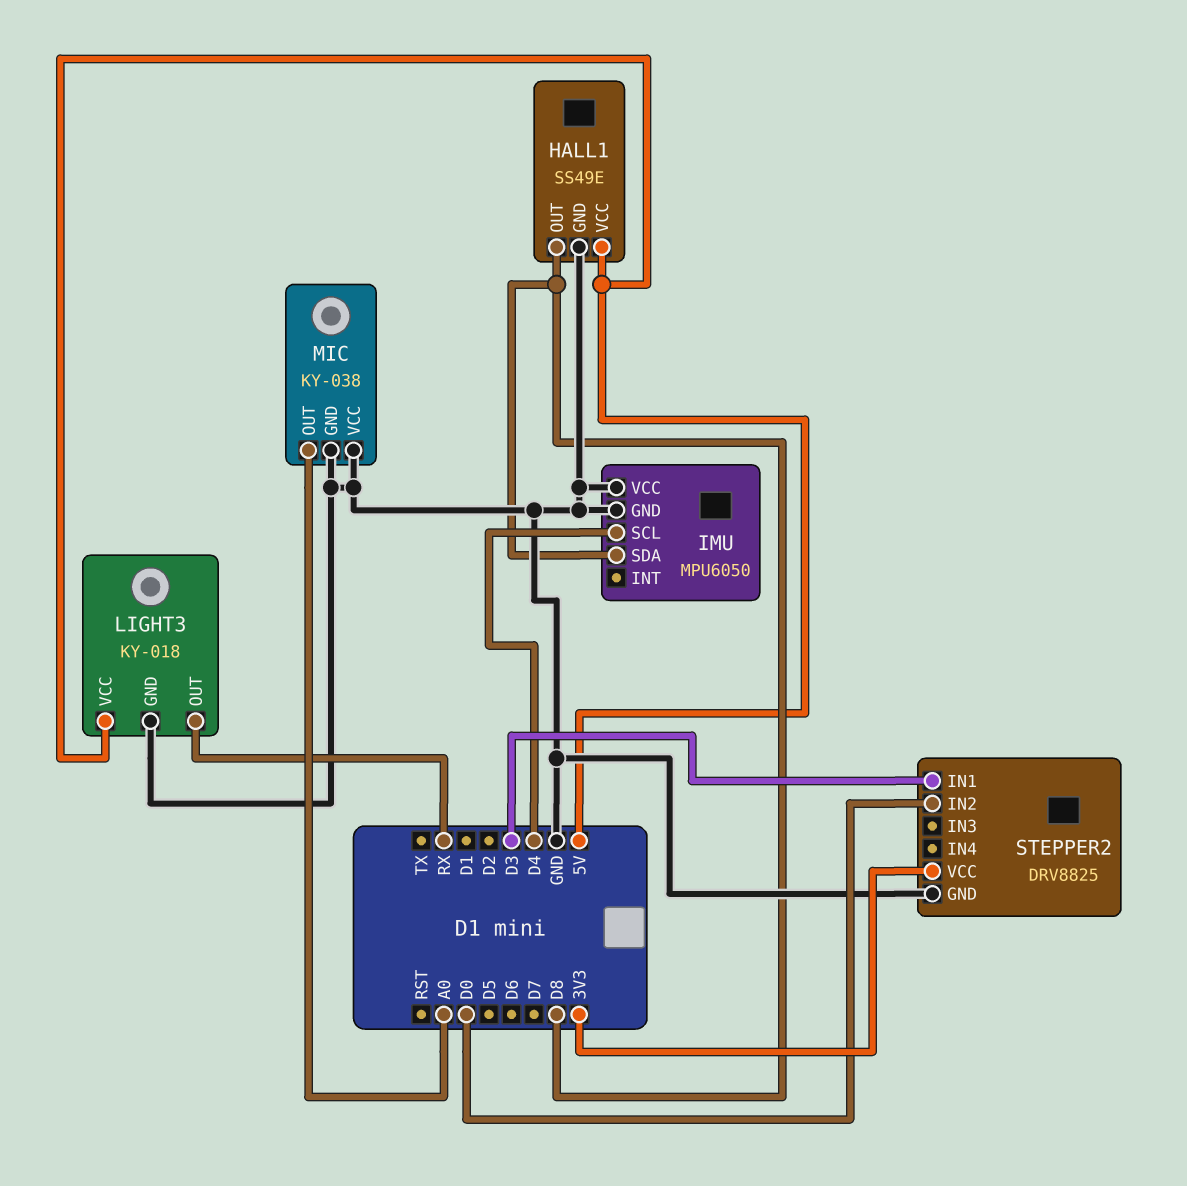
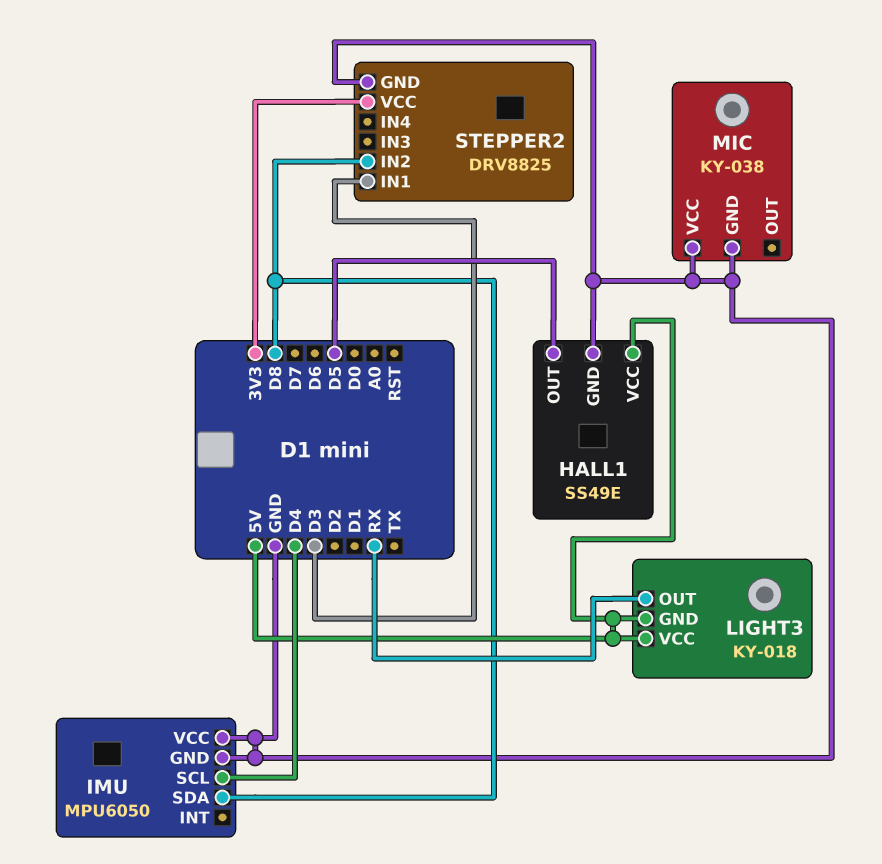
HALL1 pin OUT: D8 -> D5
LIGHT3 pin GND: GND -> 5V
MIC pin OUT: A0 -> none
STEPPER2 pin IN2: D0 -> D8

